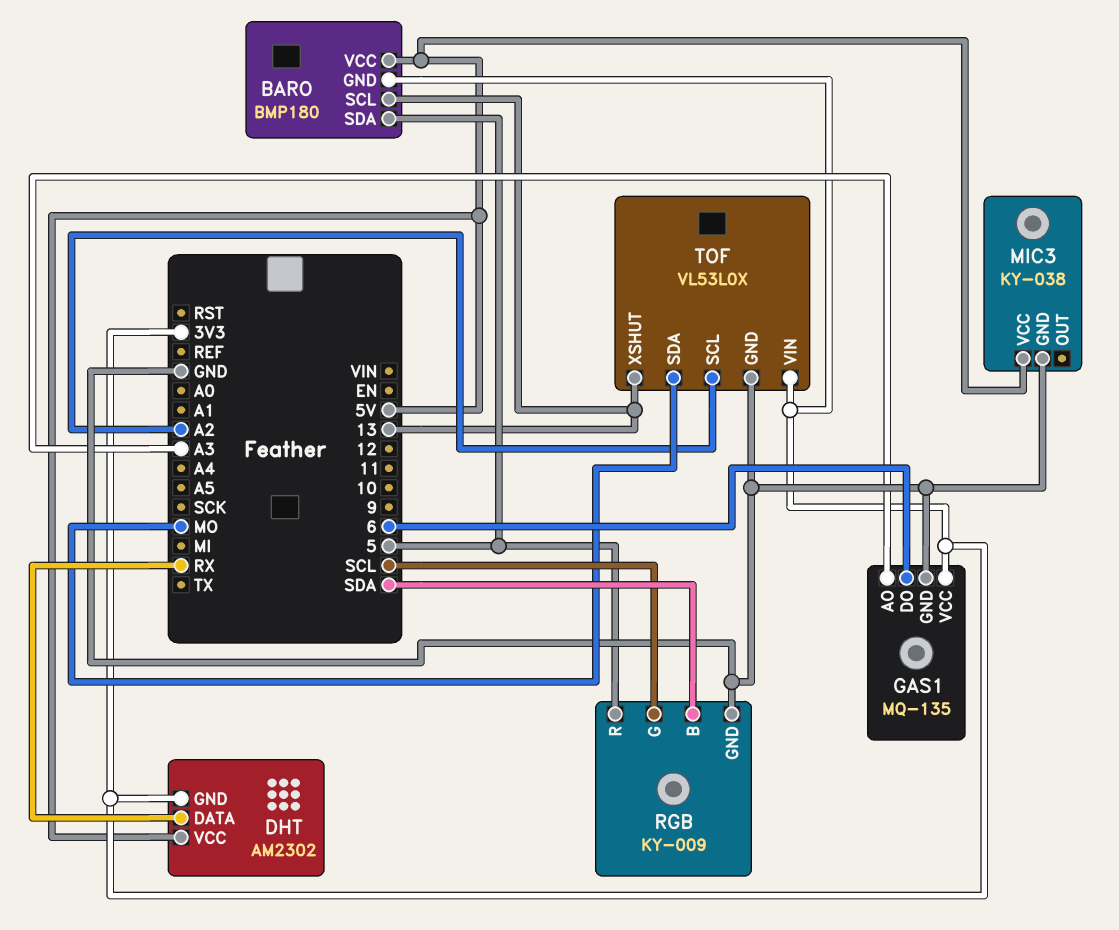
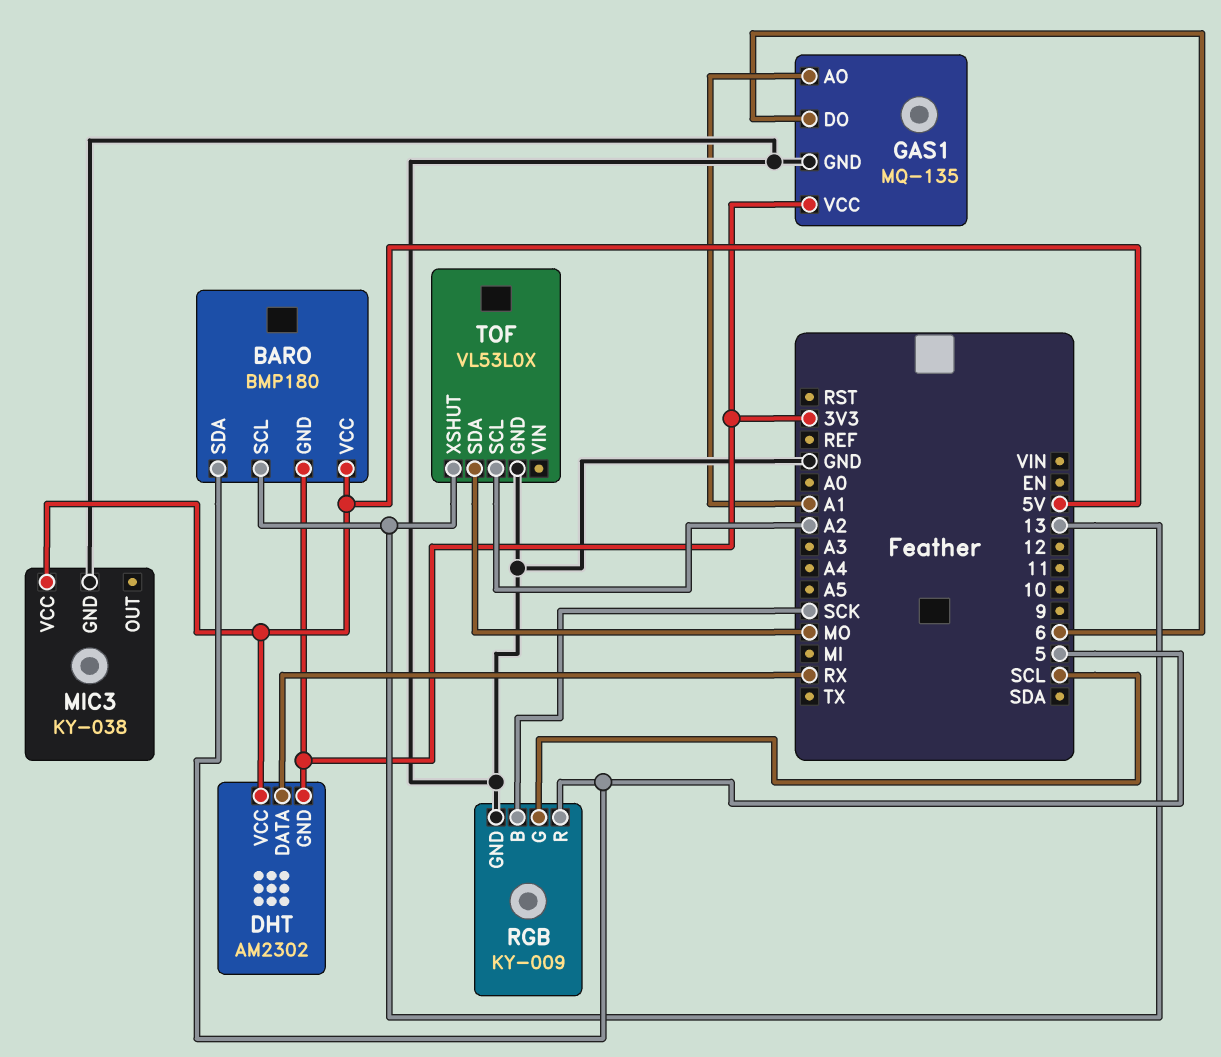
GAS1 pin AO: A3 -> A1
RGB pin B: SDA -> SCK
TOF pin VIN: 3V3 -> none

